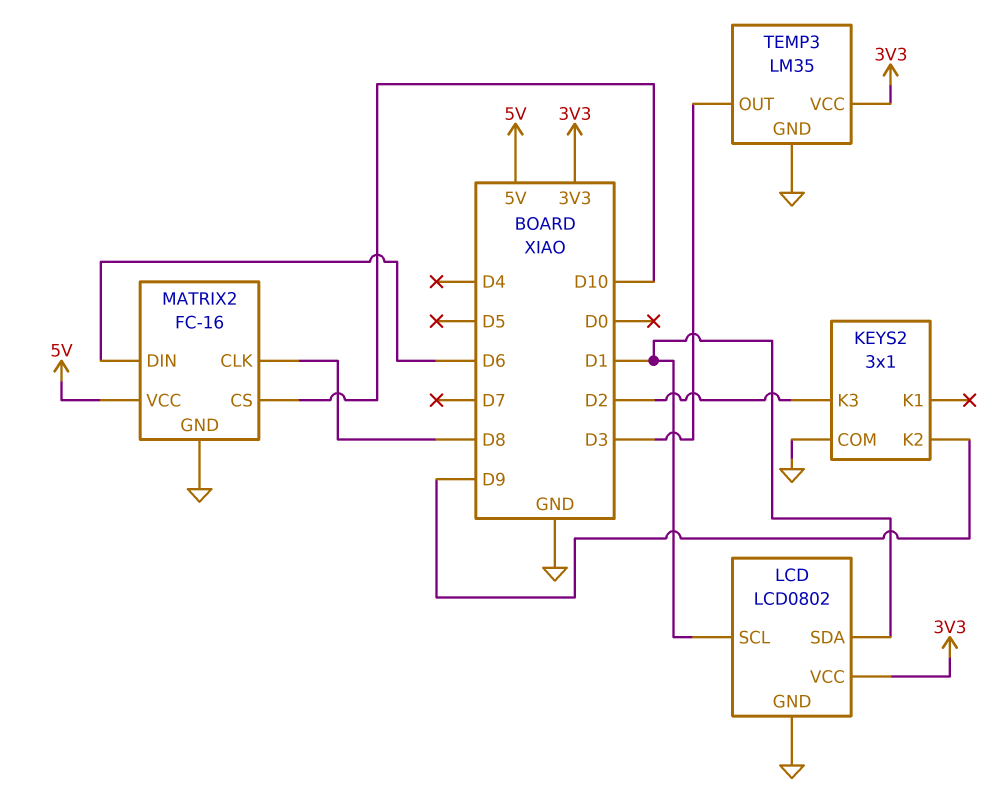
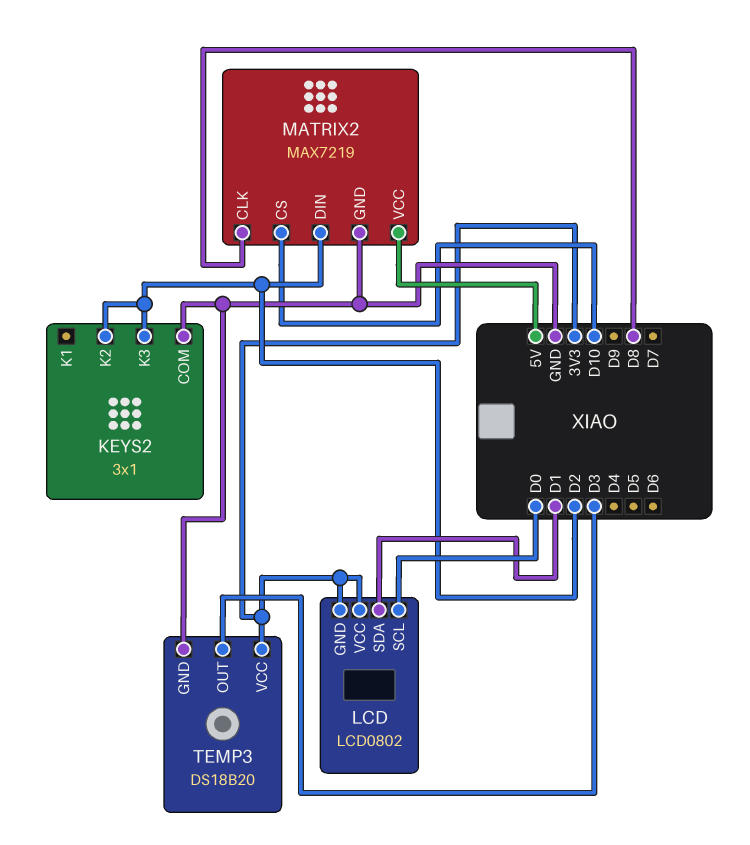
KEYS2 pin K2: D9 -> D2
LCD pin GND: GND -> 3V3
LCD pin SCL: D1 -> D0
MATRIX2: FC-16 -> MAX7219
MATRIX2 pin DIN: D6 -> D2
TEMP3: LM35 -> DS18B20

